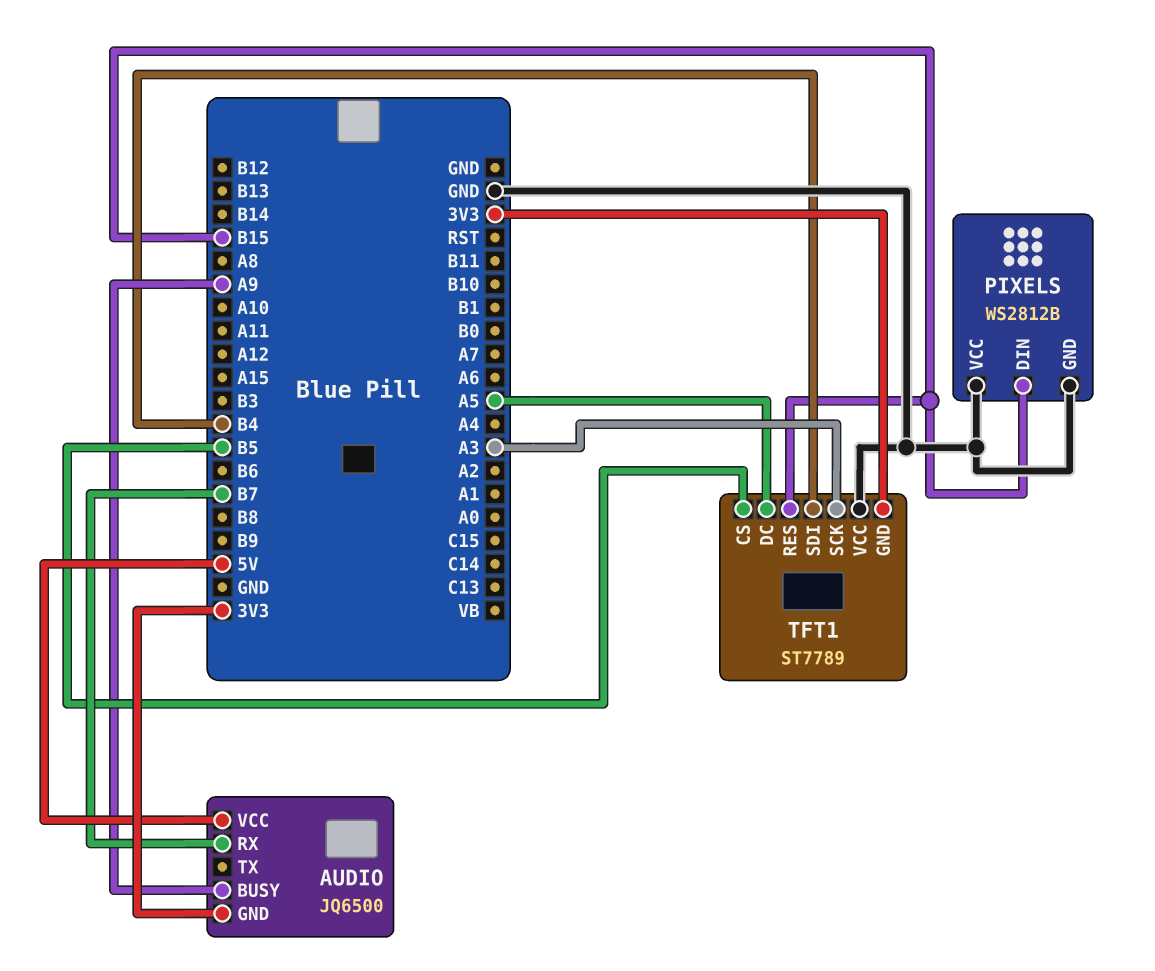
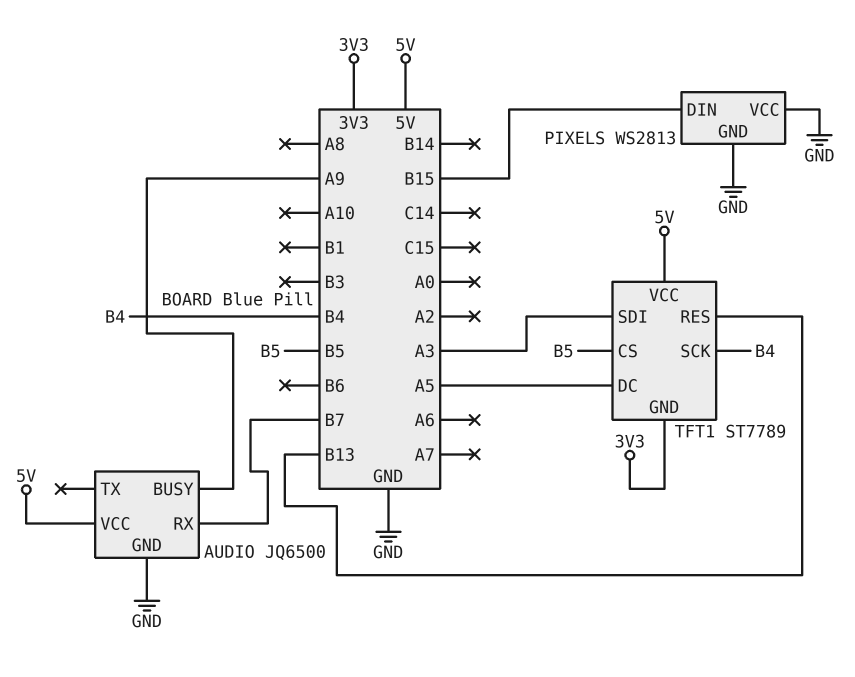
AUDIO pin GND: 3V3 -> GND
PIXELS: WS2812B -> WS2813
TFT1 pin RES: B15 -> B13
TFT1 pin SCK: A3 -> B4
TFT1 pin SDI: B4 -> A3
TFT1 pin VCC: GND -> 5V

